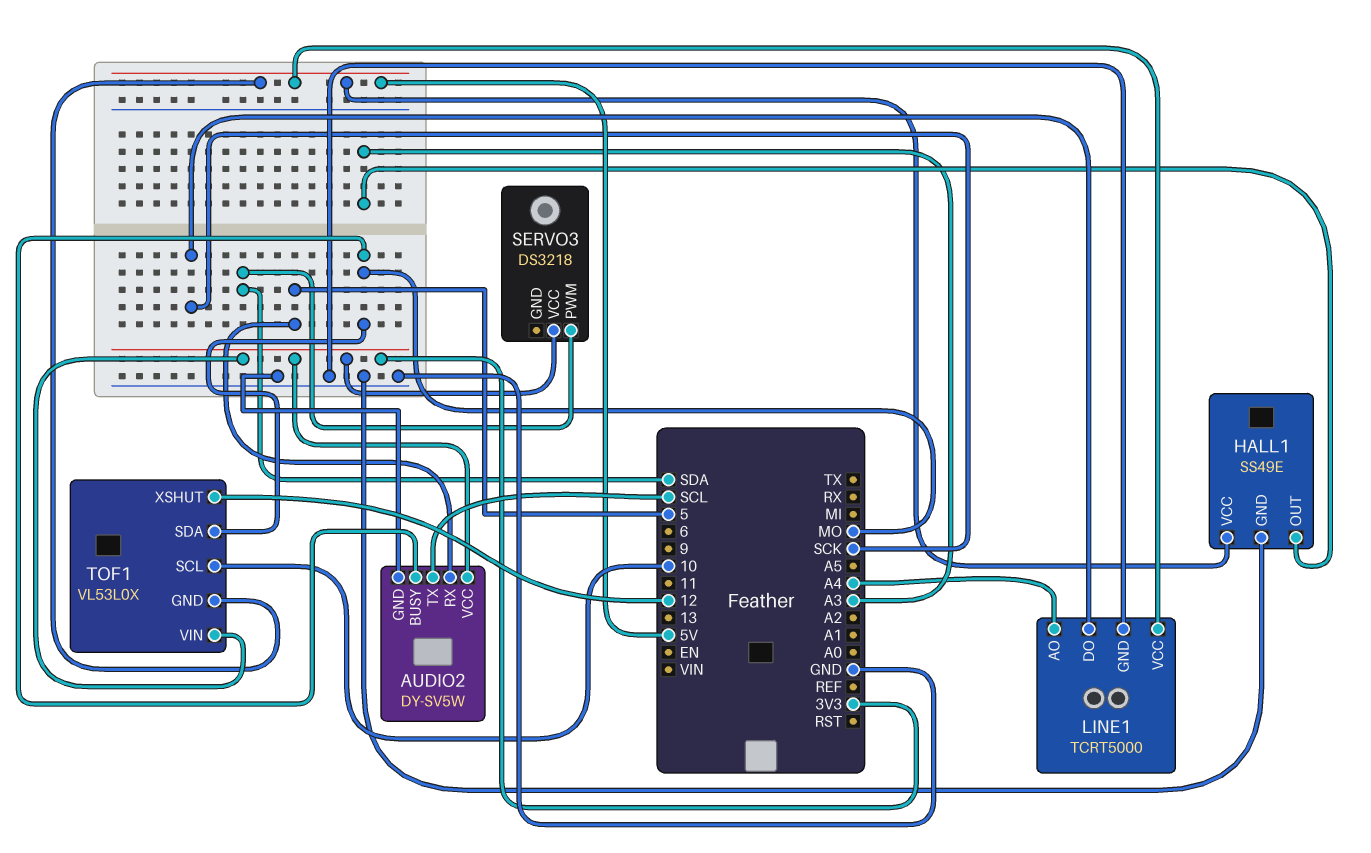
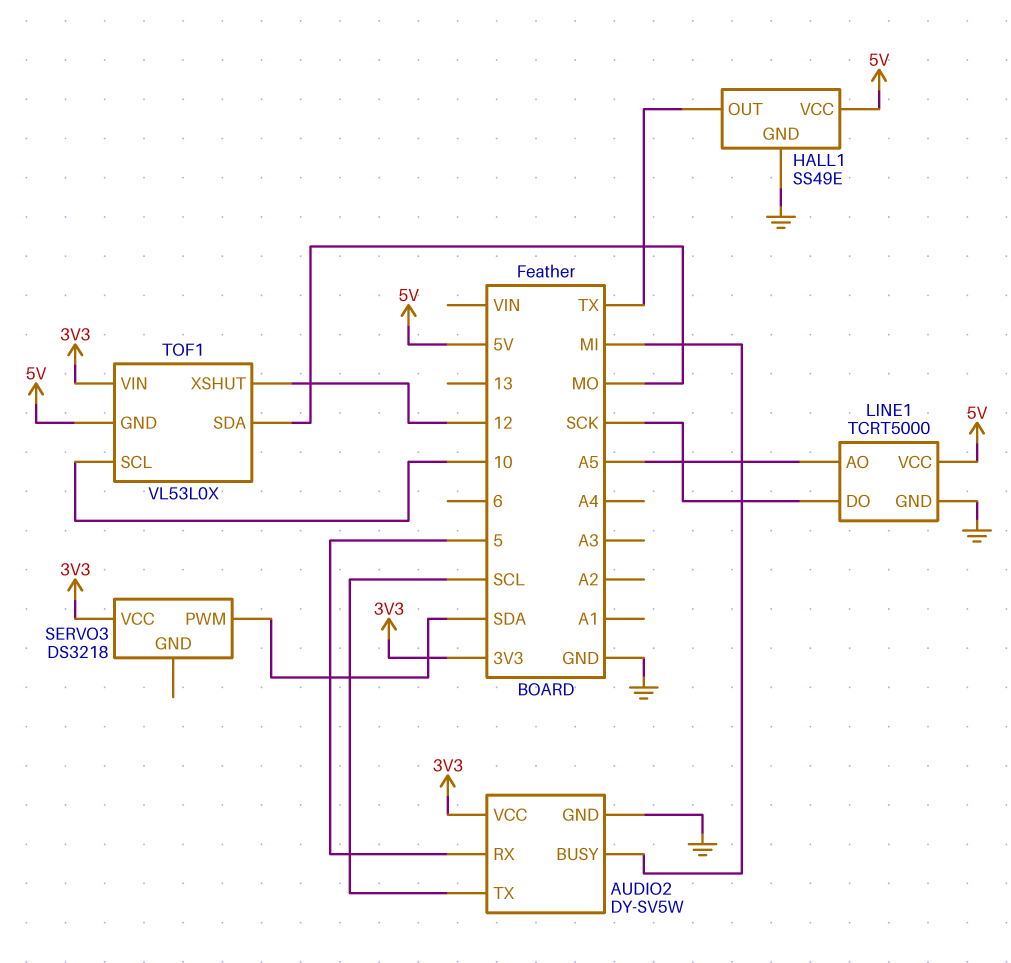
AUDIO2 pin BUSY: MO -> MI
HALL1 pin OUT: A3 -> TX
LINE1 pin AO: A4 -> A5

